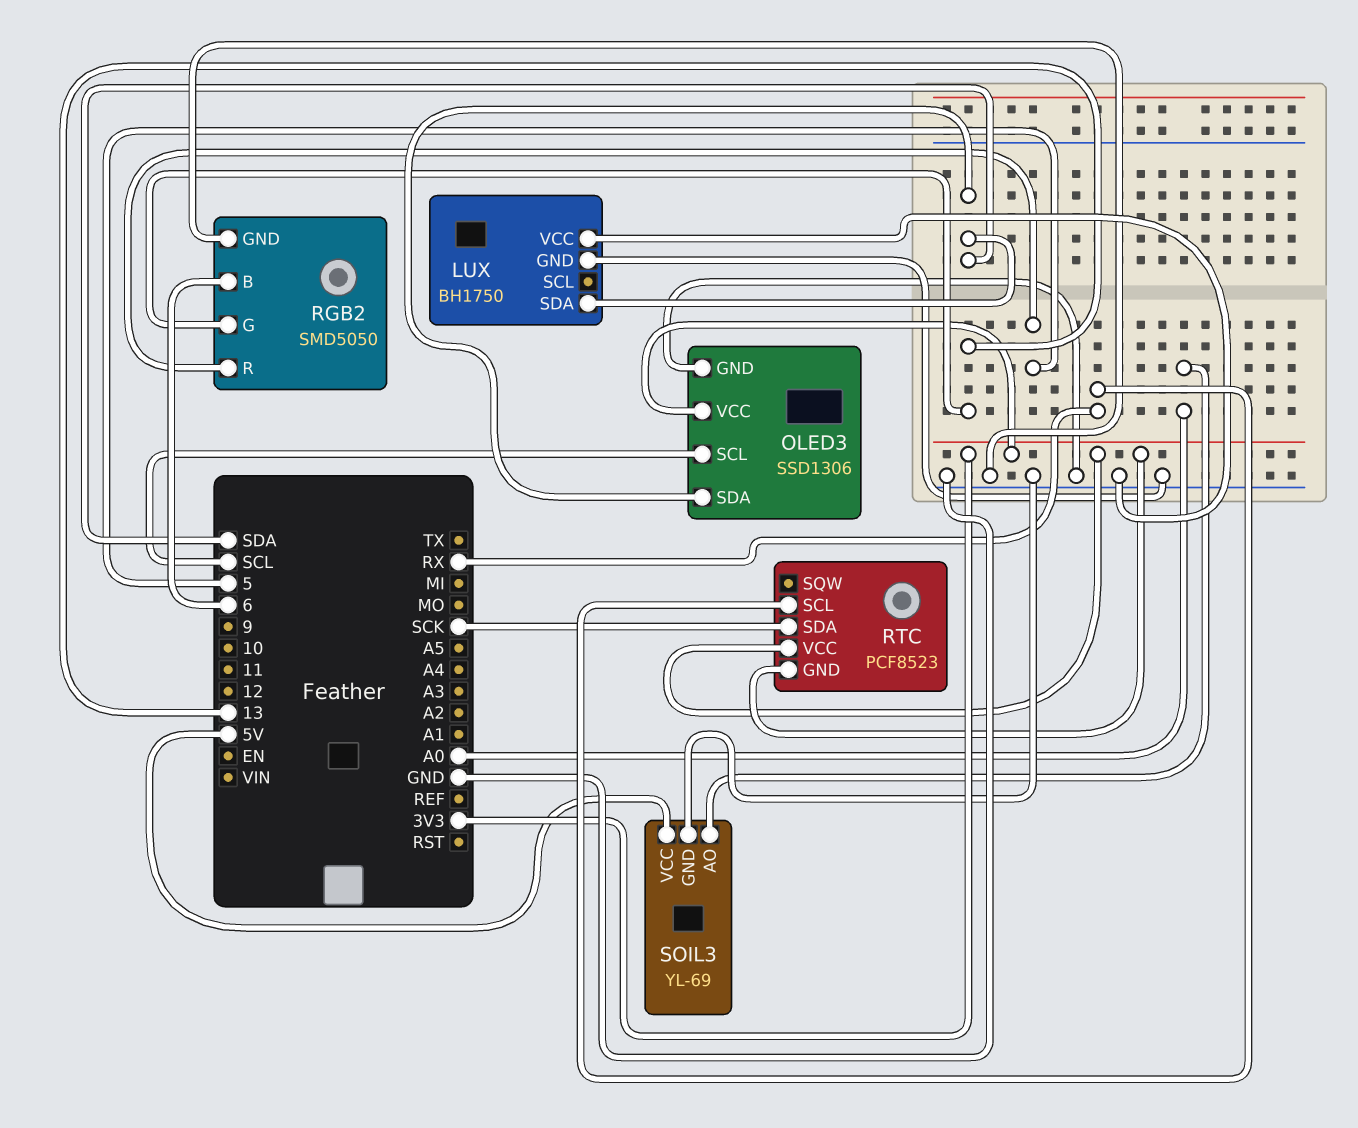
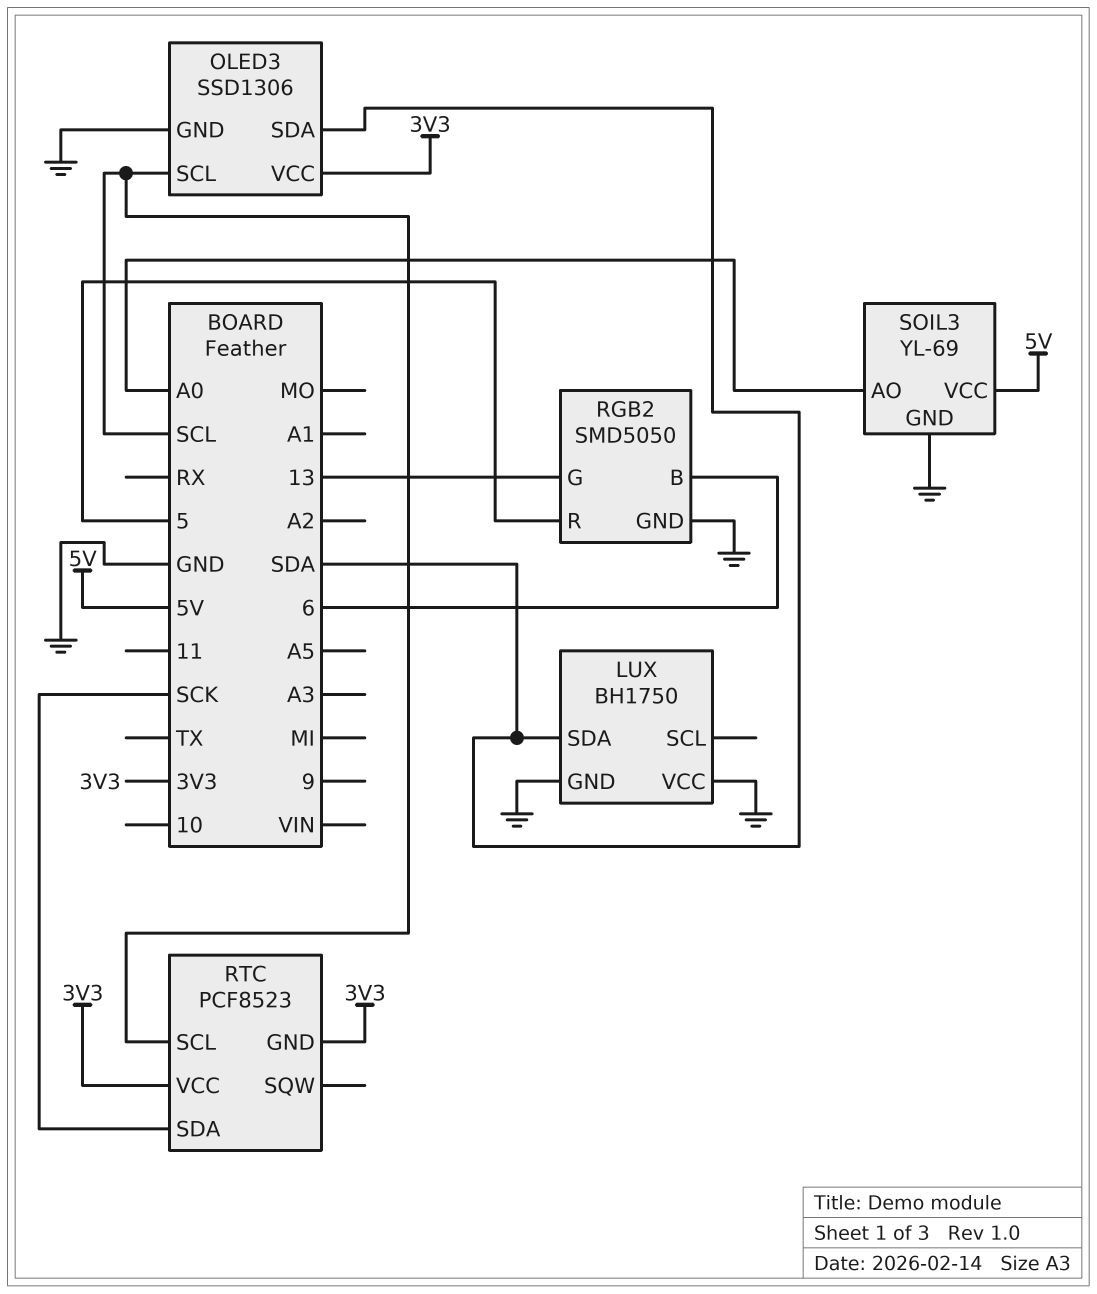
RTC pin SCL: RX -> SCL

